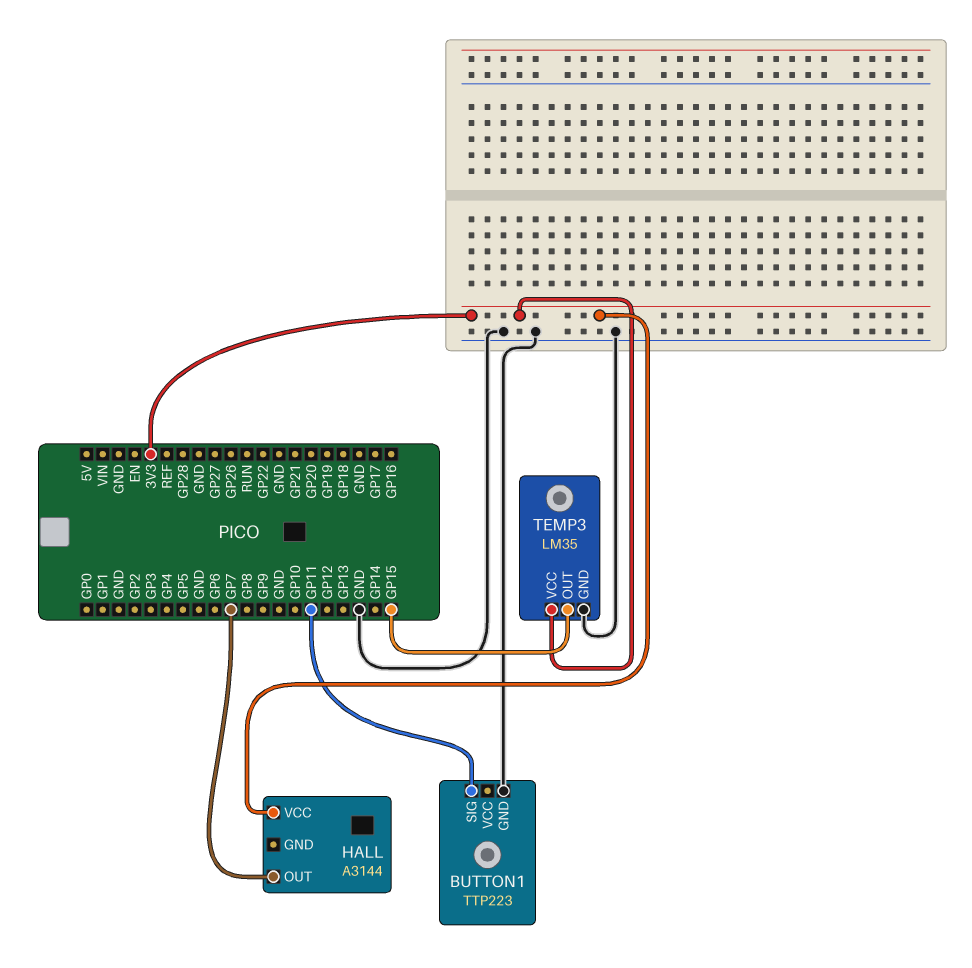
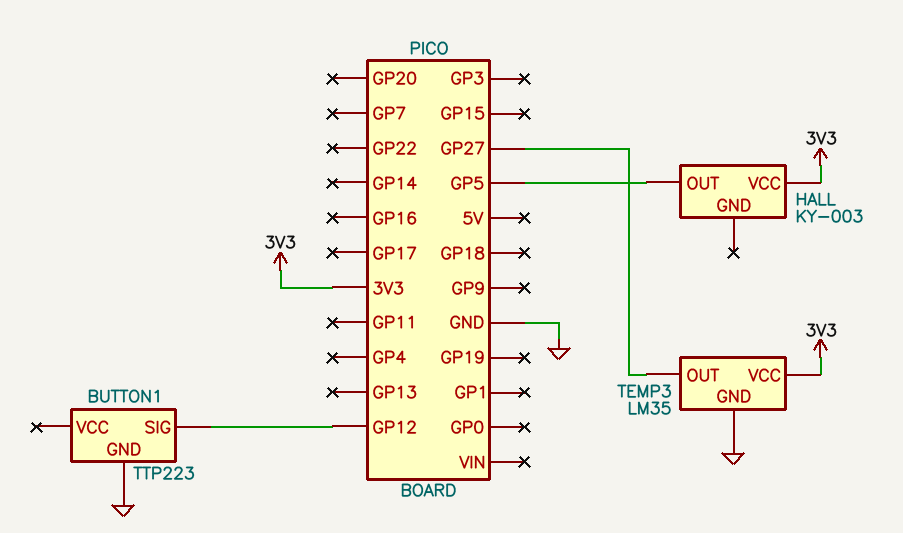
BUTTON1 pin SIG: GP11 -> GP12
HALL: A3144 -> KY-003
HALL pin OUT: GP7 -> GP5
TEMP3 pin OUT: GP15 -> GP27

